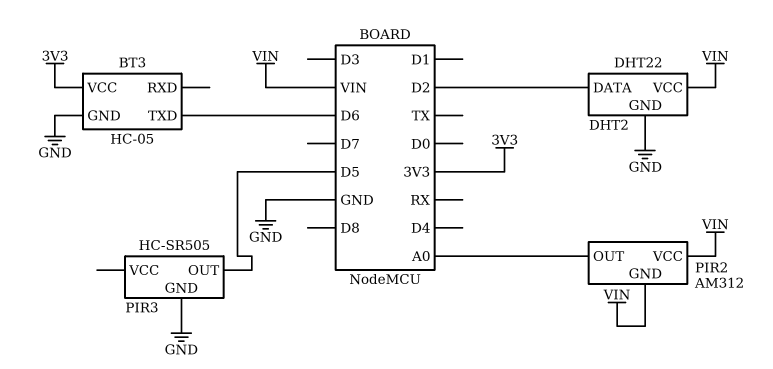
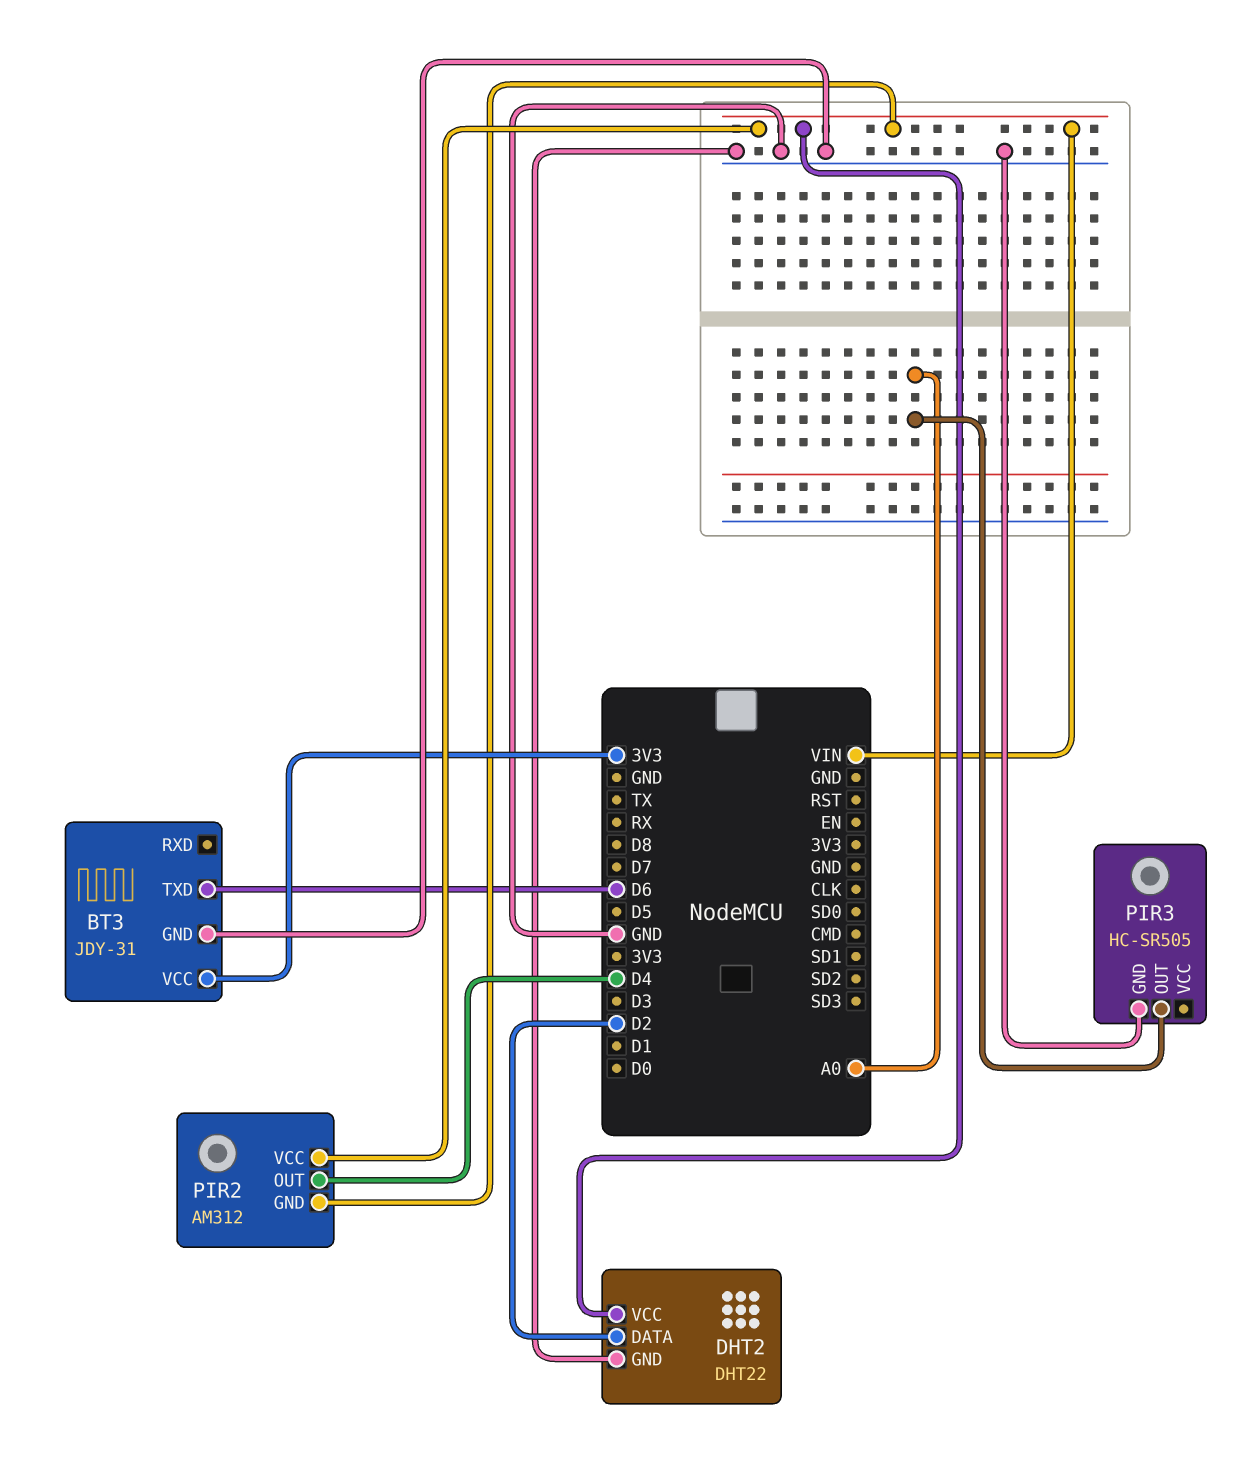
BT3: HC-05 -> JDY-31
PIR2 pin OUT: A0 -> D4
PIR3 pin OUT: D5 -> A0

